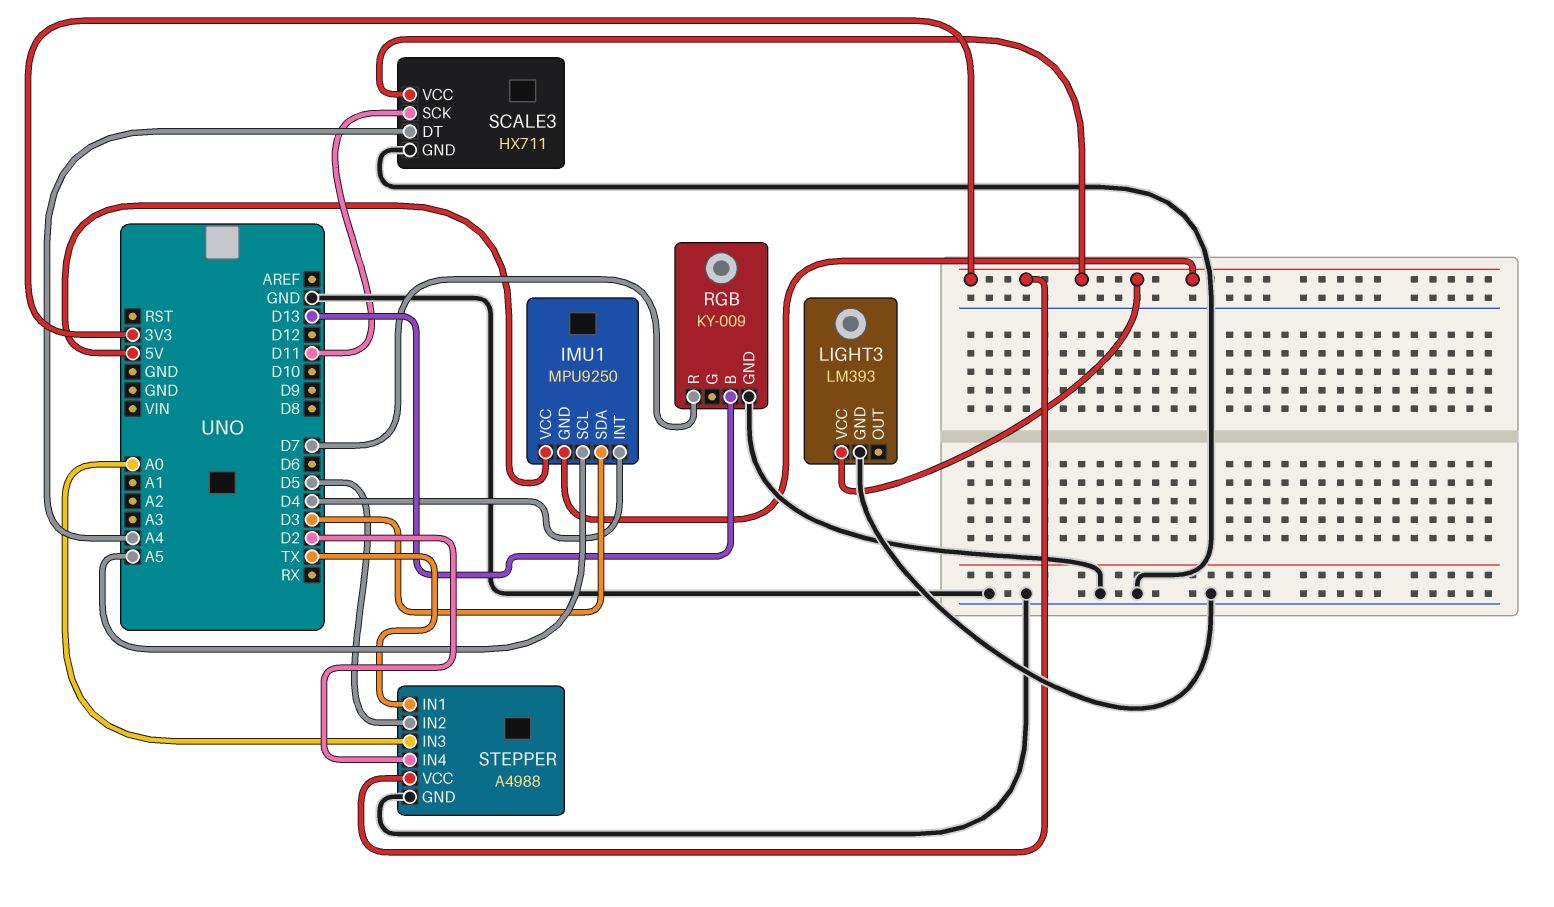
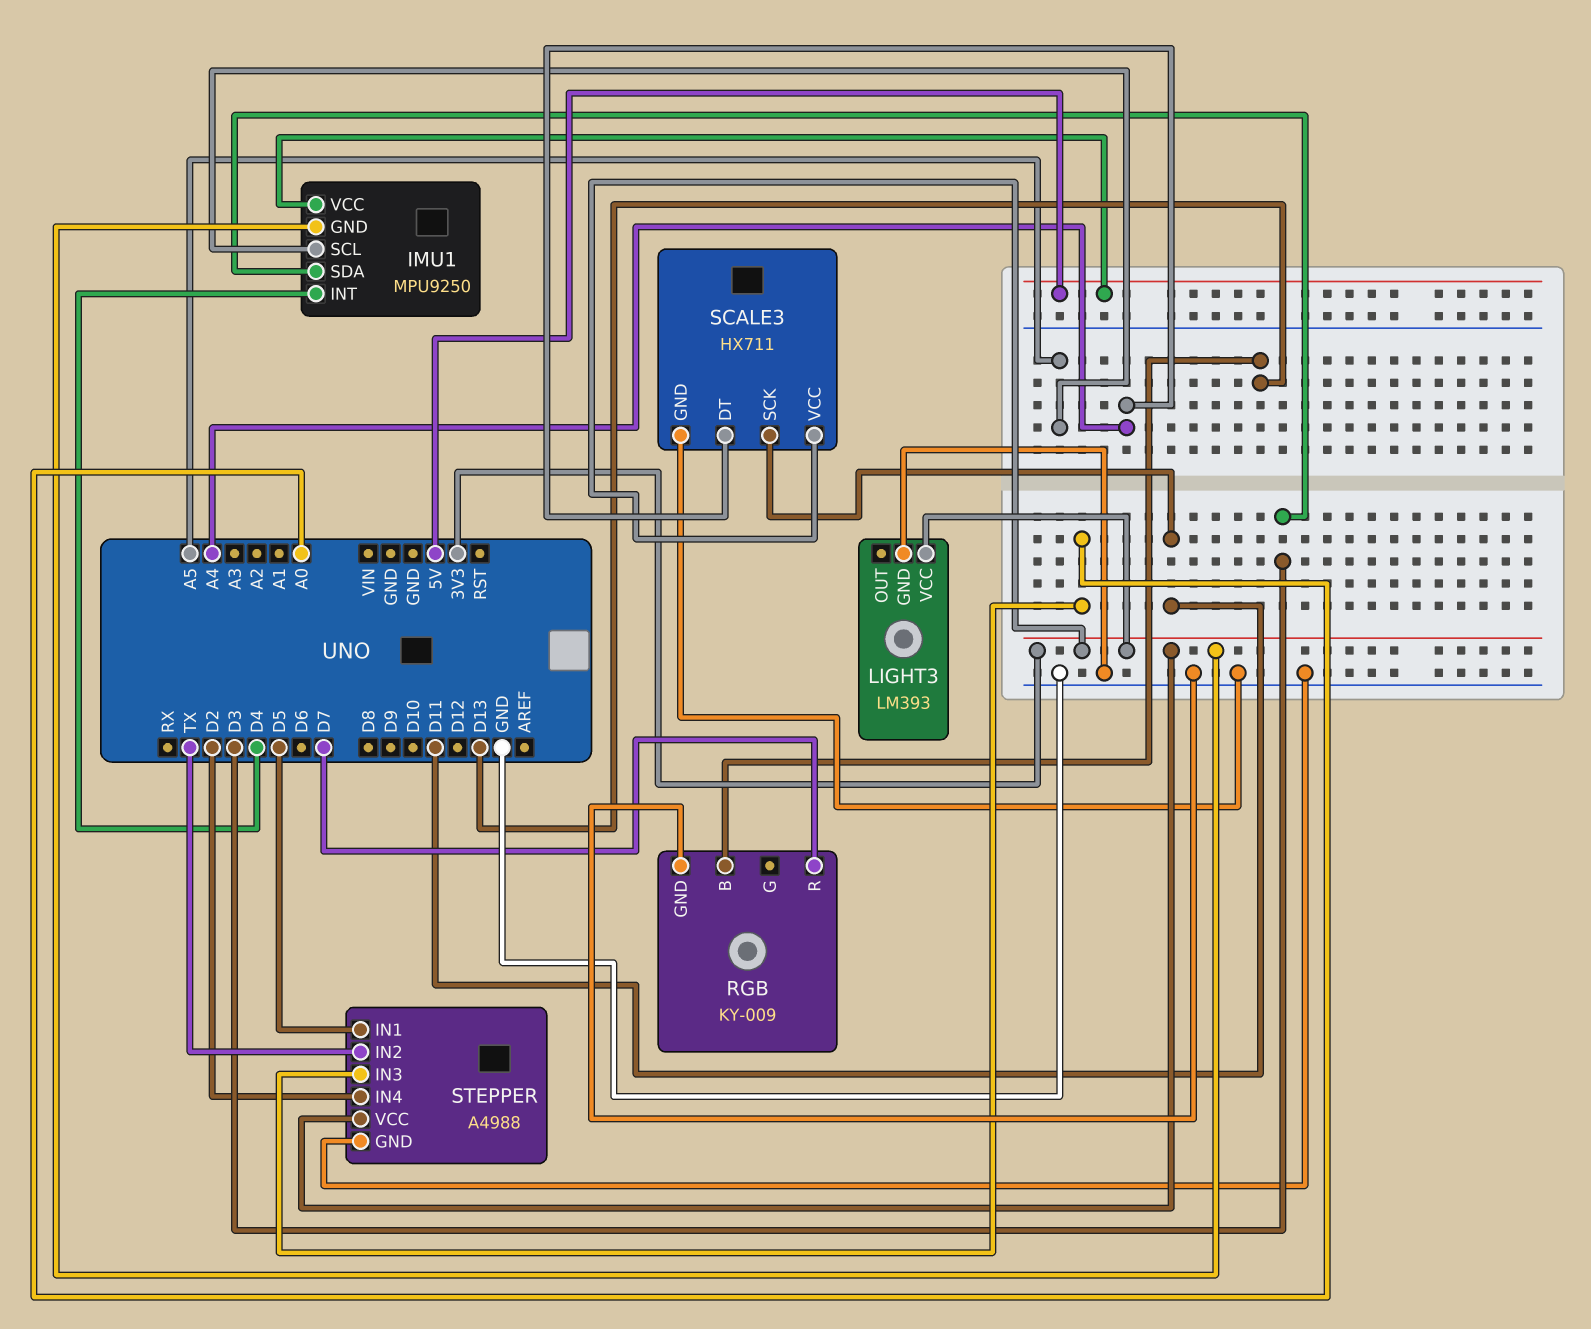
STEPPER pin IN1: TX -> D5
STEPPER pin IN2: D5 -> TX

